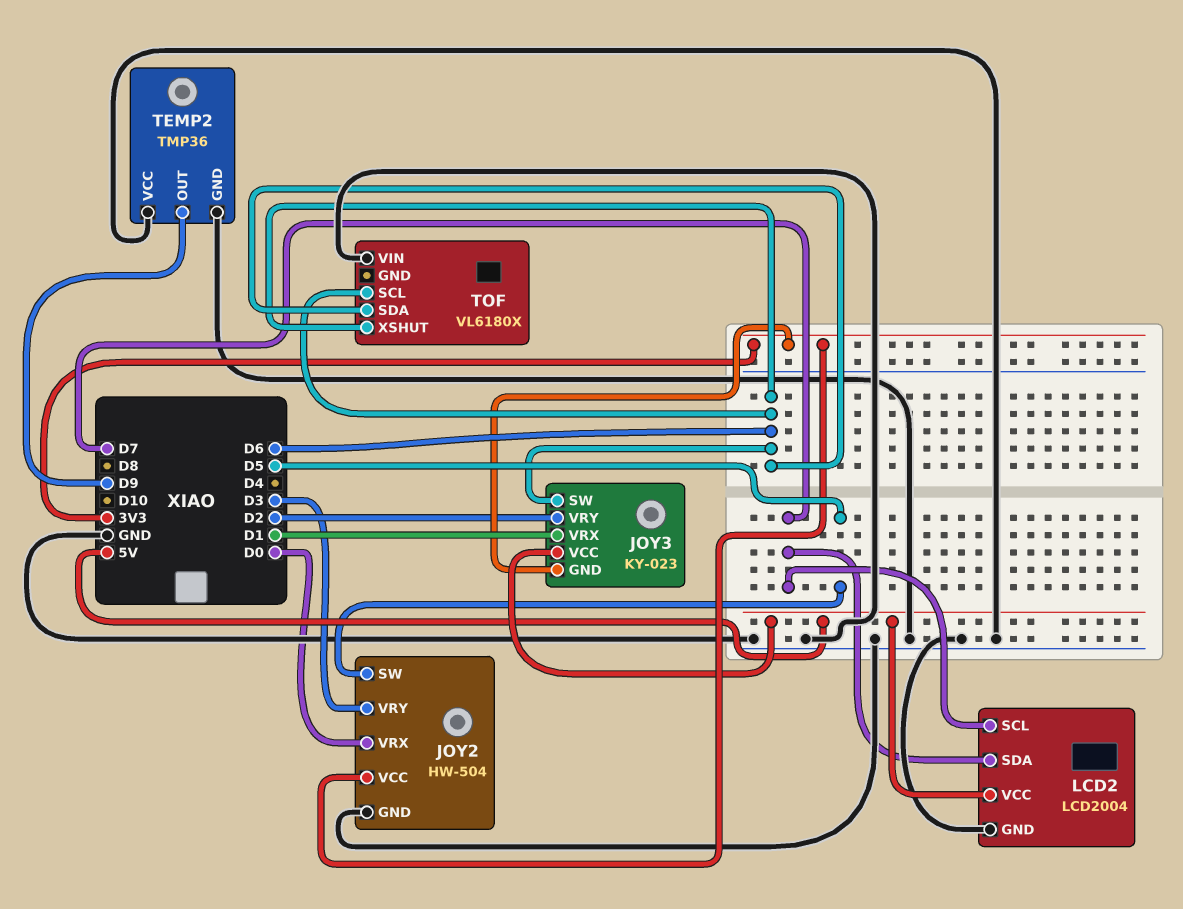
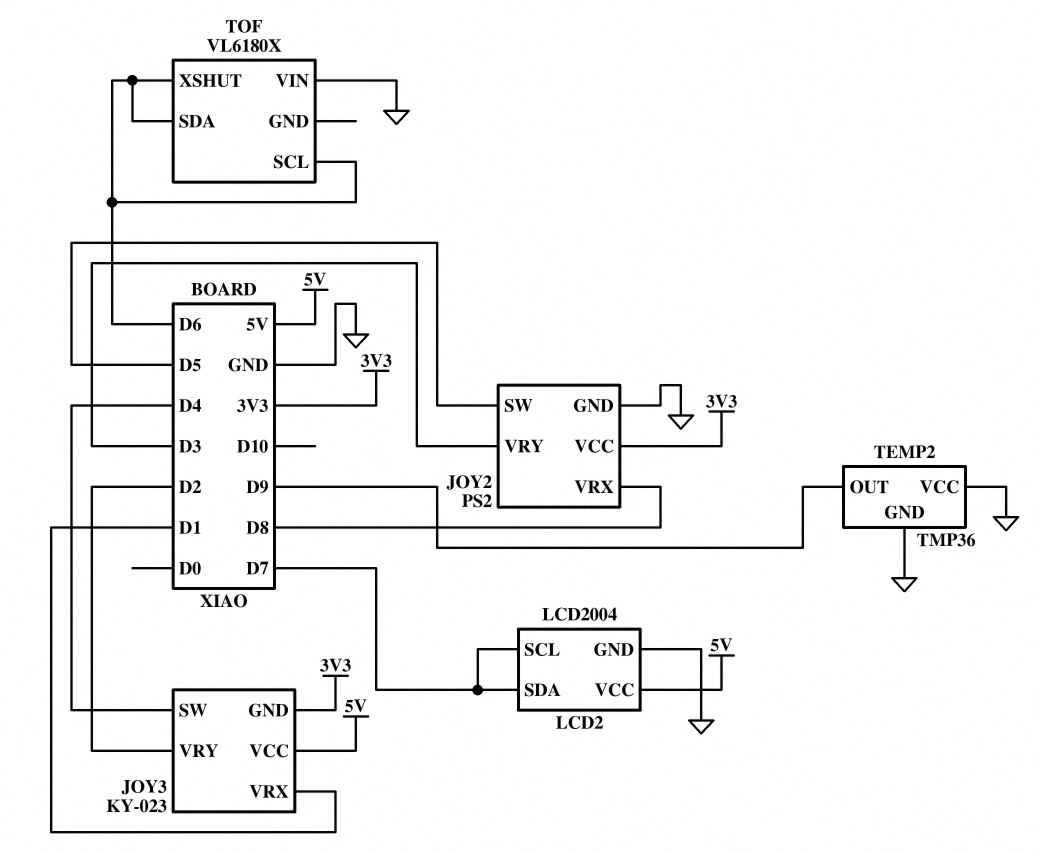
JOY2: HW-504 -> PS2
JOY2 pin VRX: D0 -> D8
JOY3 pin SW: D6 -> D4

